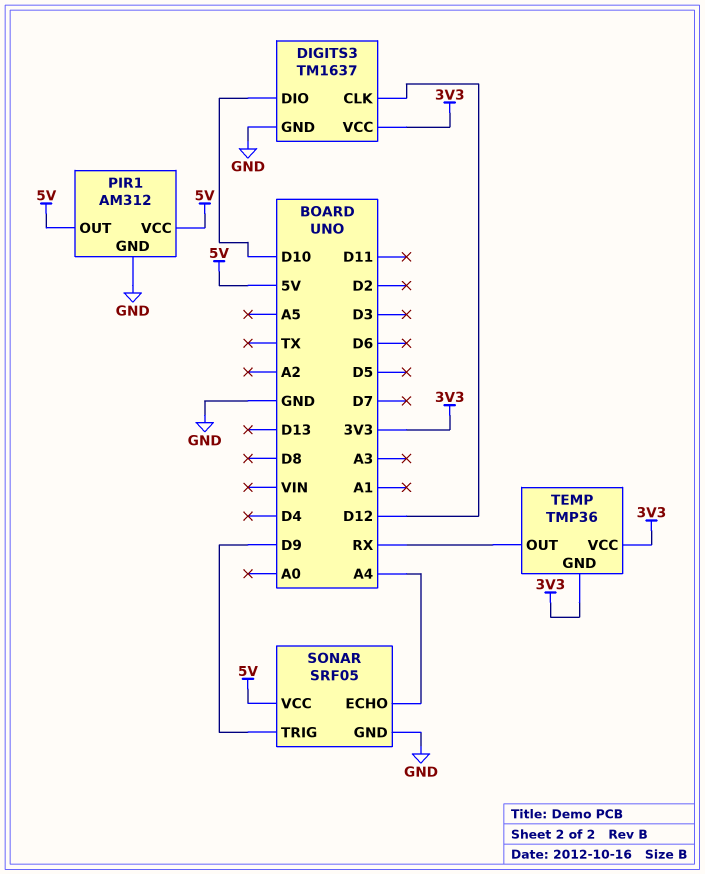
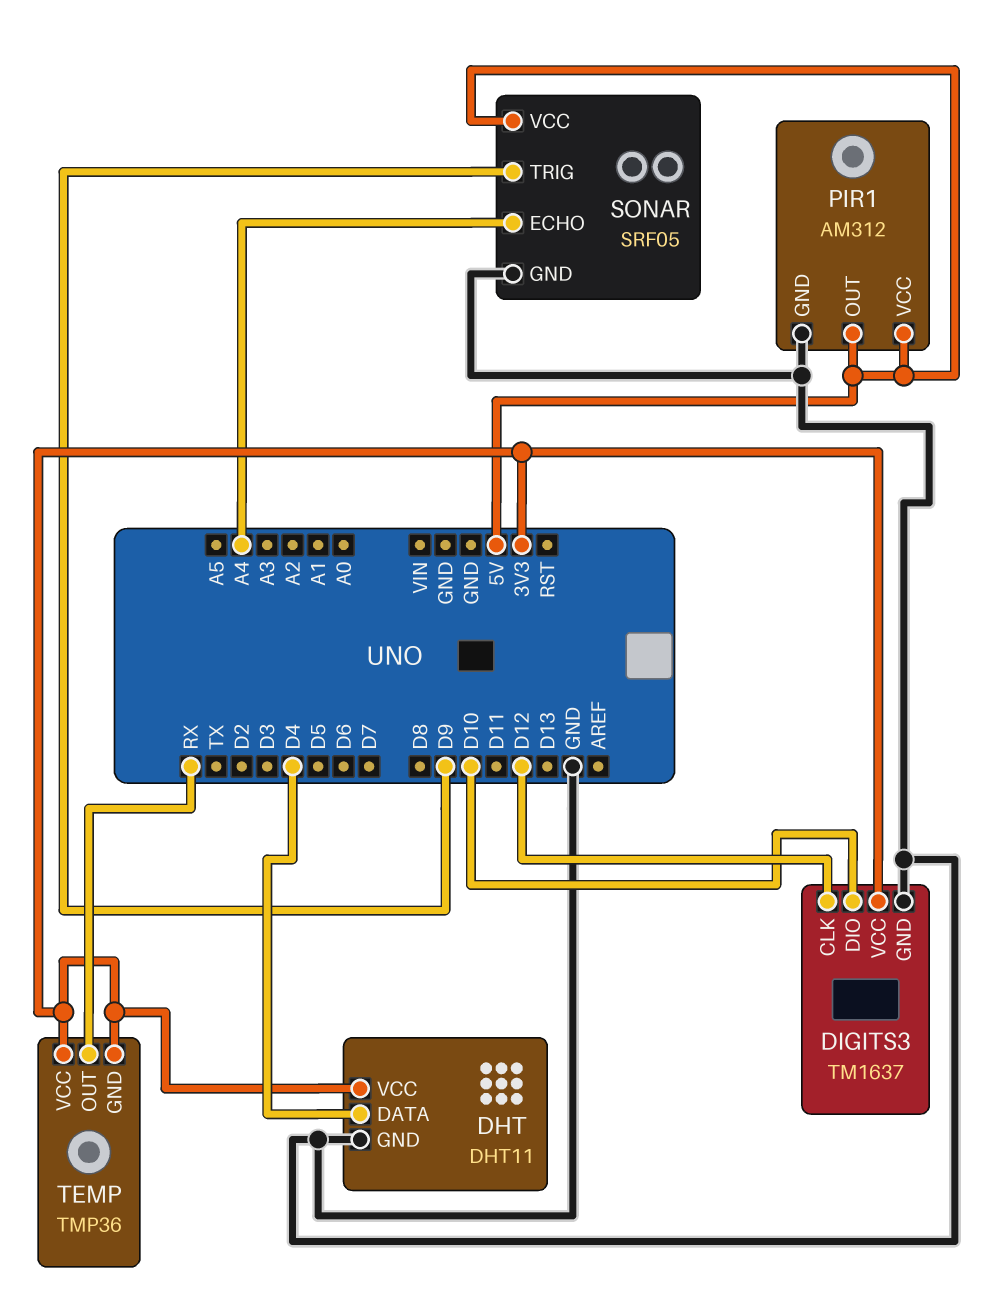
DHT: none -> DHT11
DHT pin DATA: none -> D4
DHT pin GND: none -> GND
DHT pin VCC: none -> 3V3

